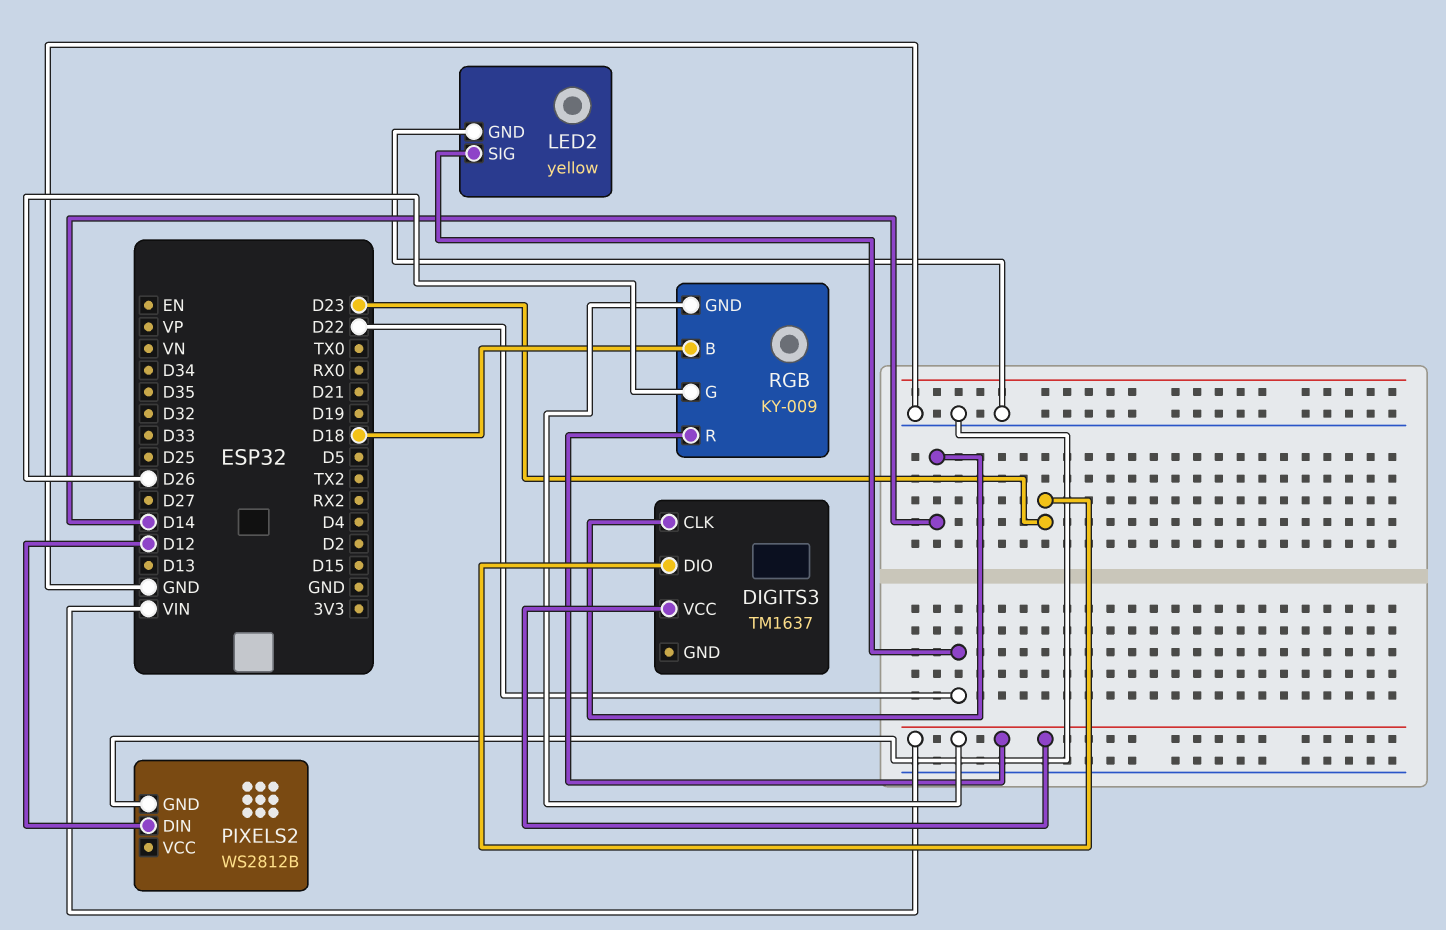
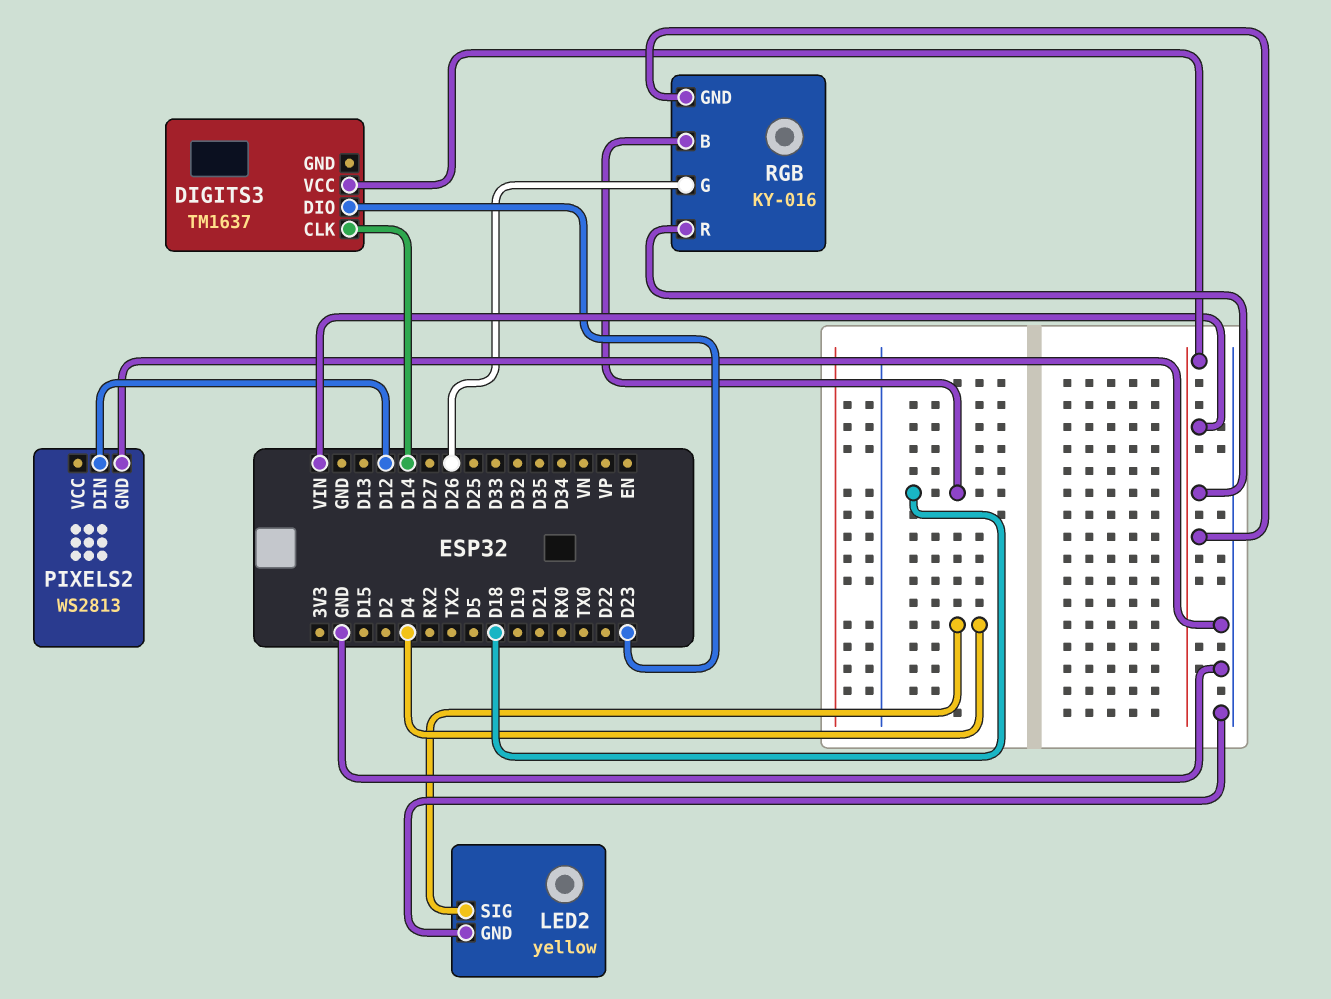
LED2 pin SIG: D22 -> D4
PIXELS2: WS2812B -> WS2813
RGB: KY-009 -> KY-016

